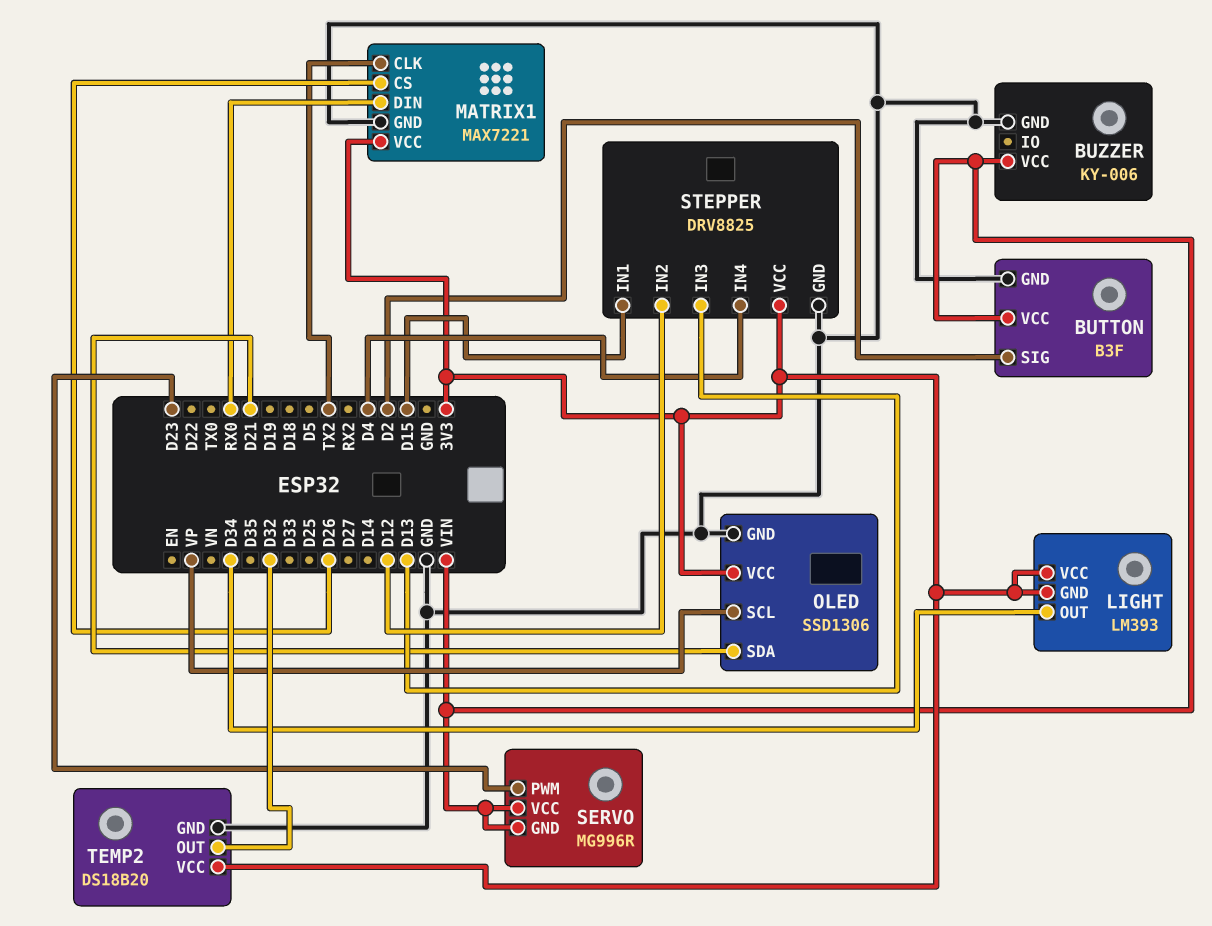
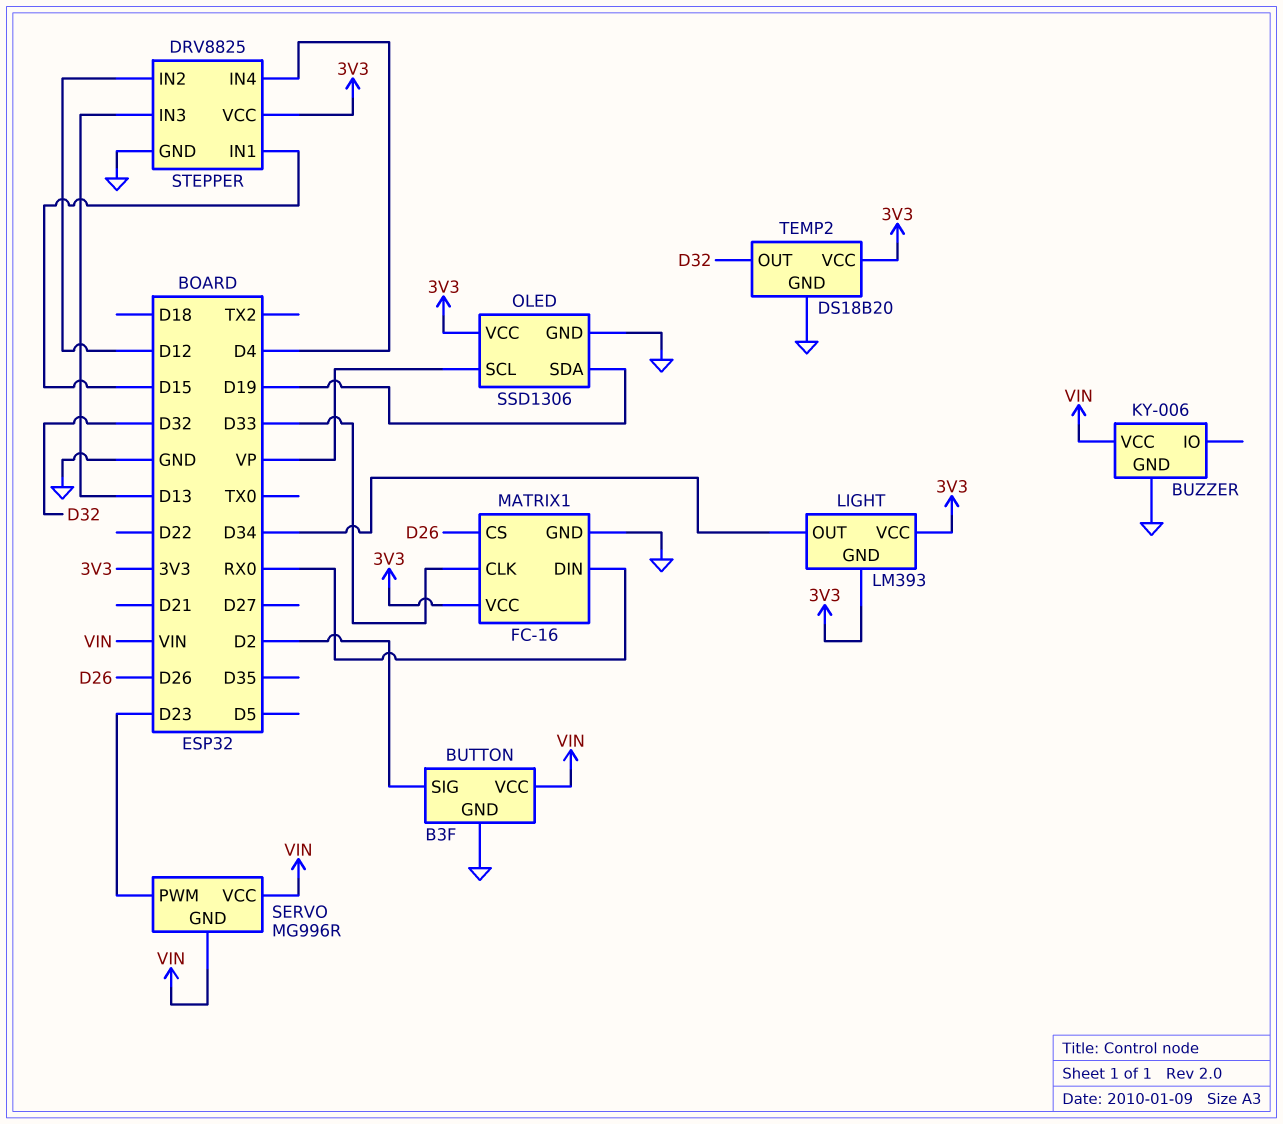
MATRIX1: MAX7221 -> FC-16
MATRIX1 pin CLK: TX2 -> D33
OLED pin SDA: D21 -> D19

